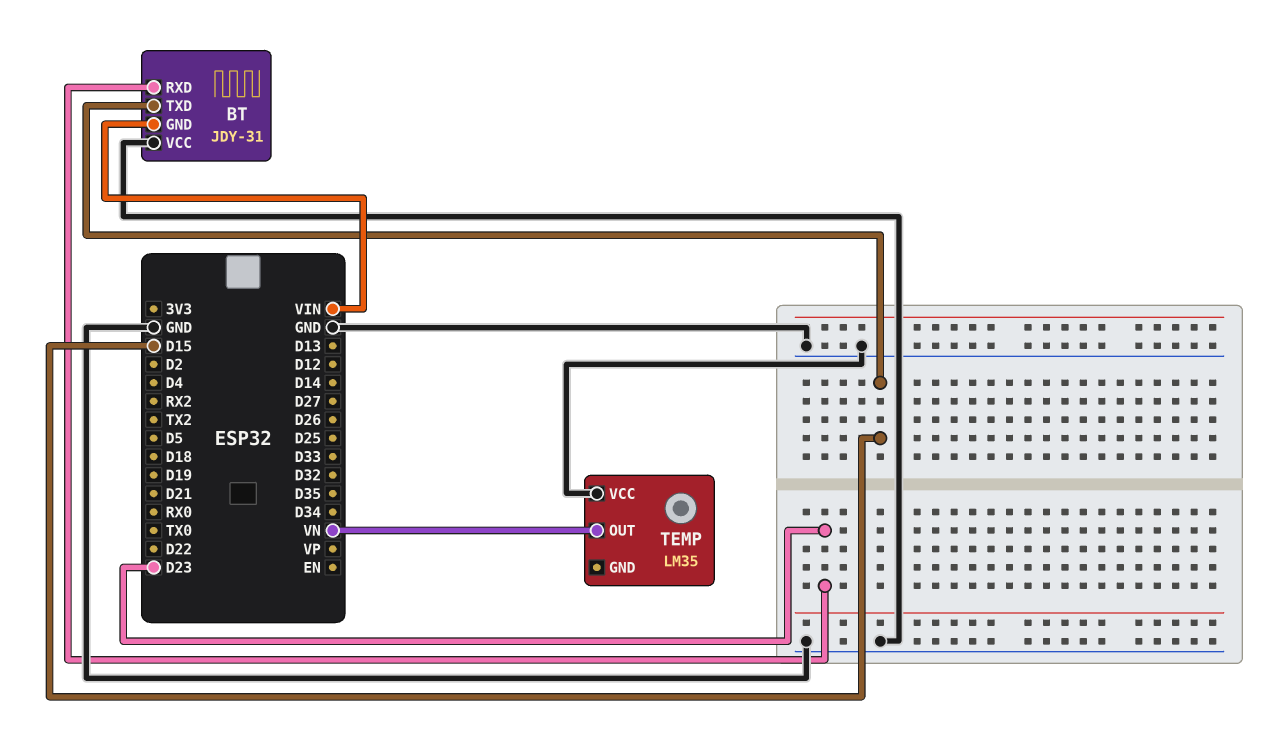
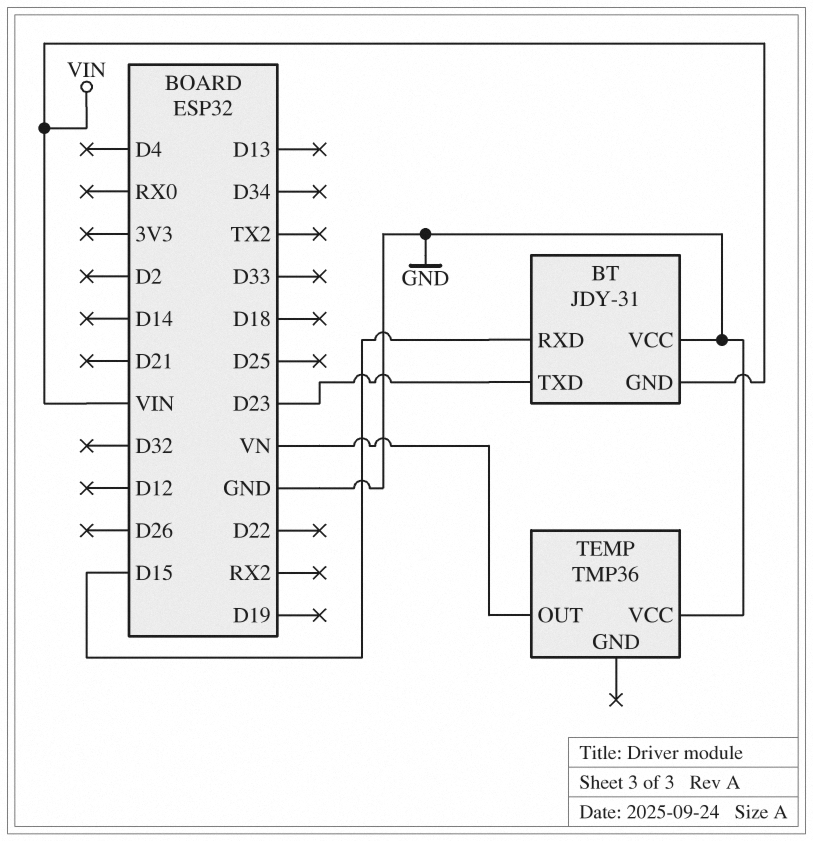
BT pin RXD: D23 -> D15
BT pin TXD: D15 -> D23
TEMP: LM35 -> TMP36

